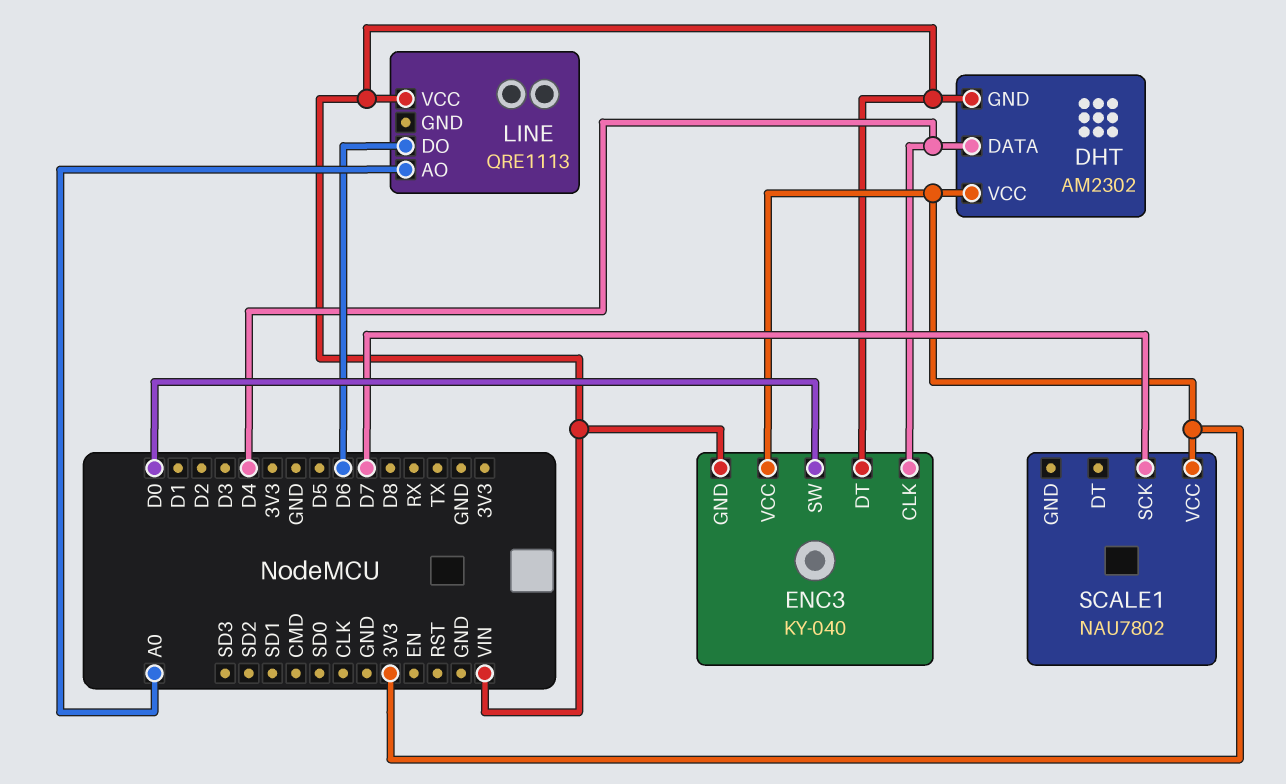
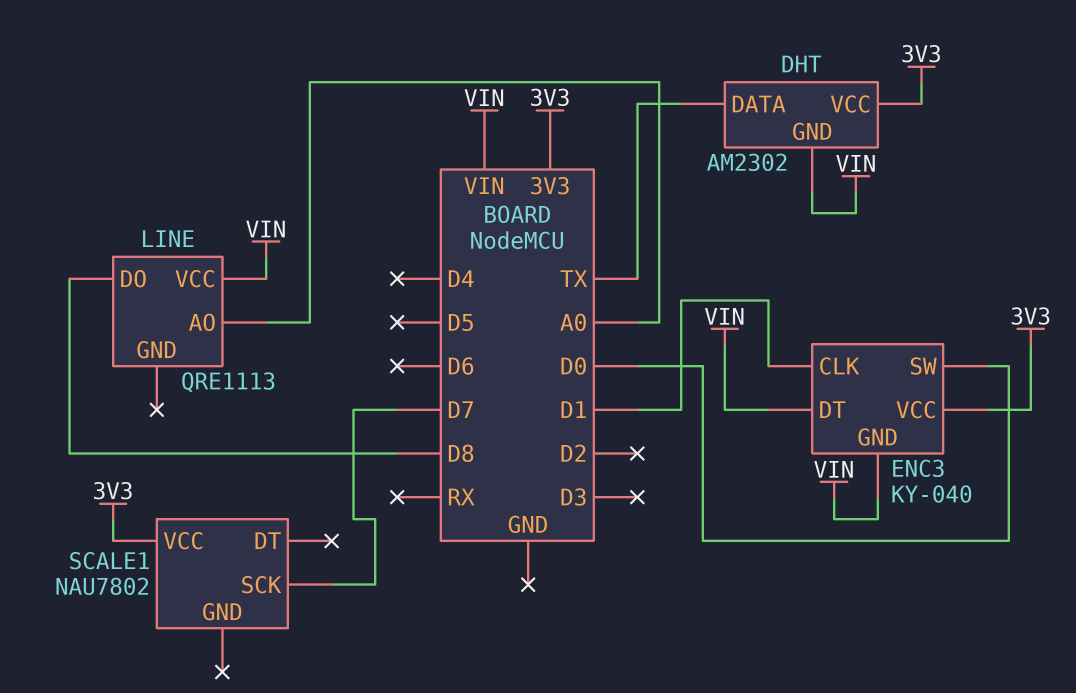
DHT pin DATA: D4 -> TX
ENC3 pin CLK: D4 -> D1
LINE pin DO: D6 -> D8

